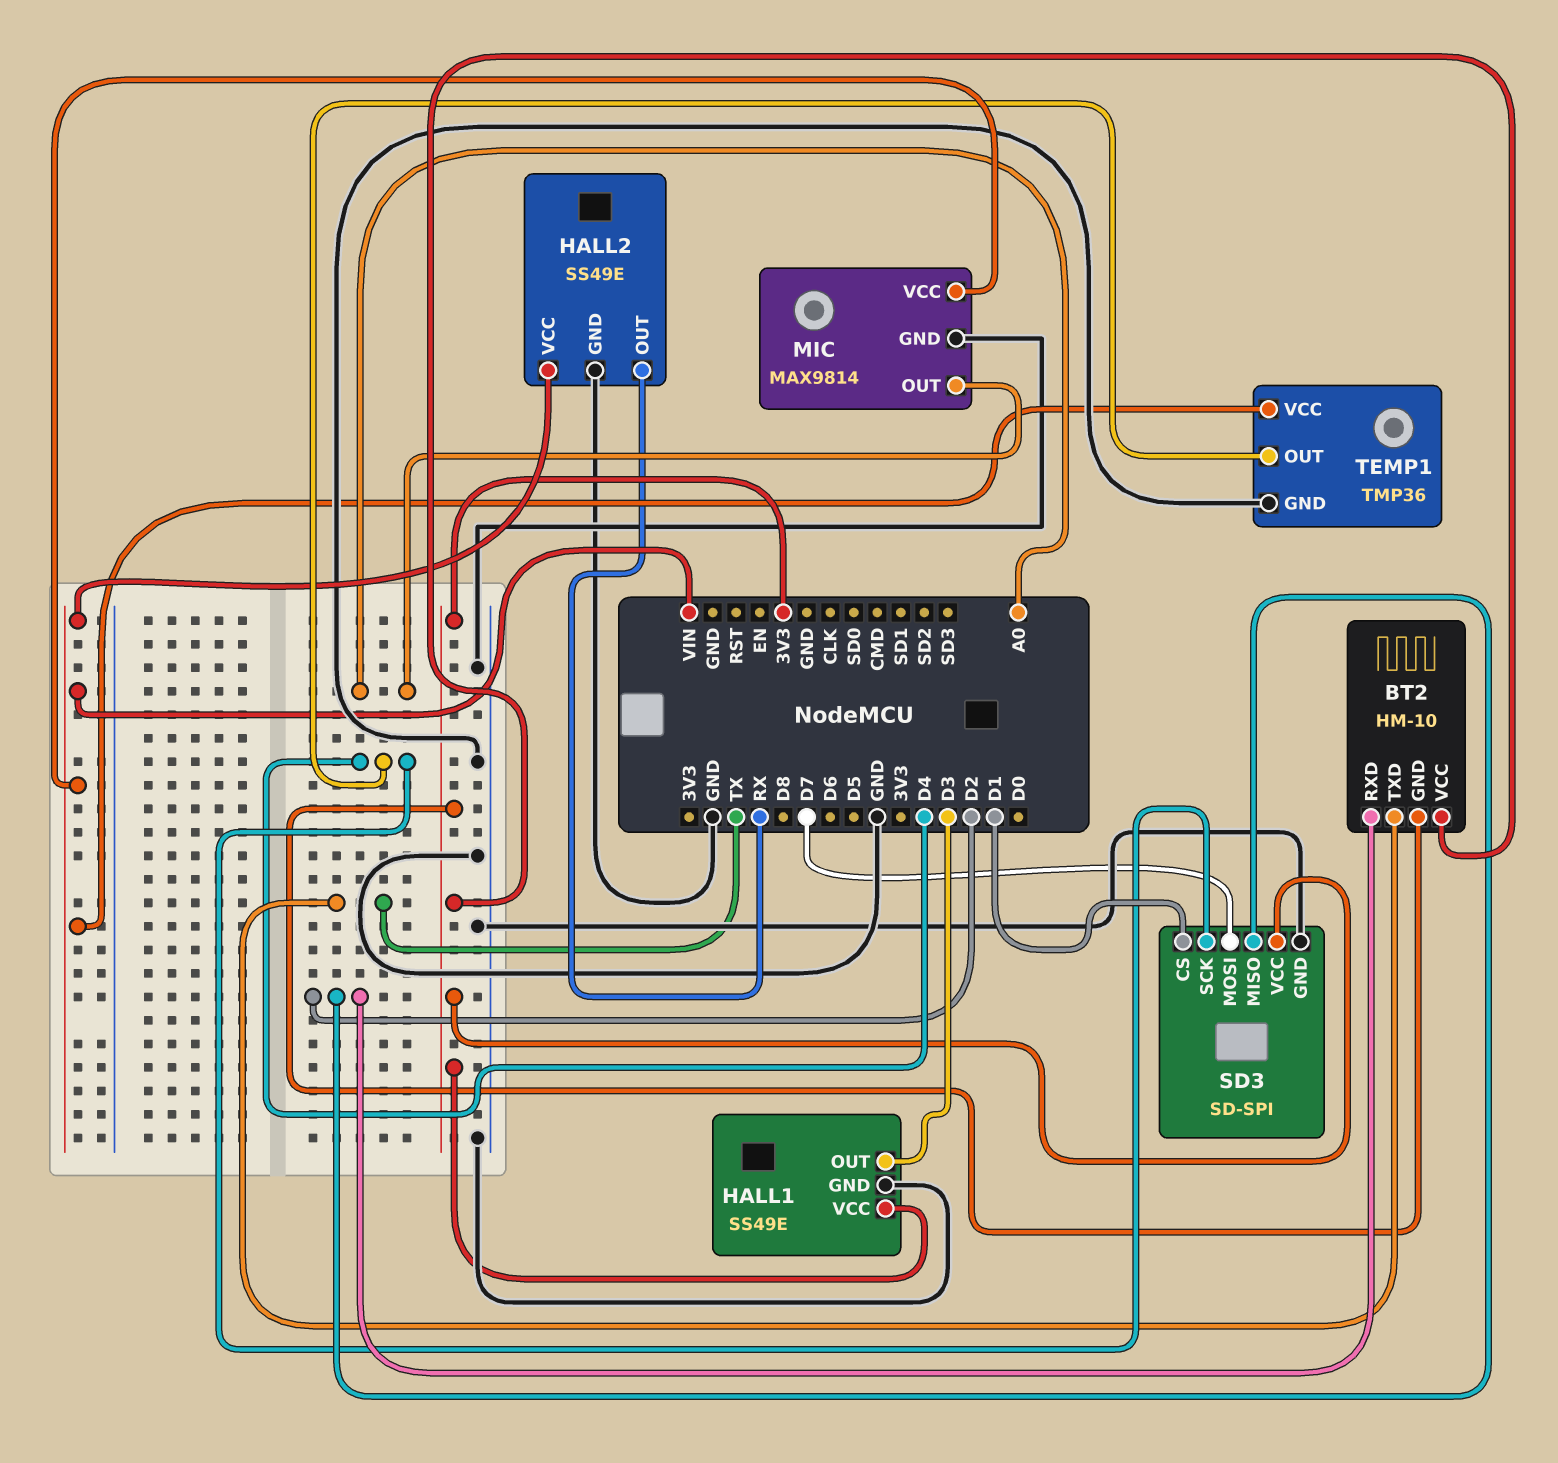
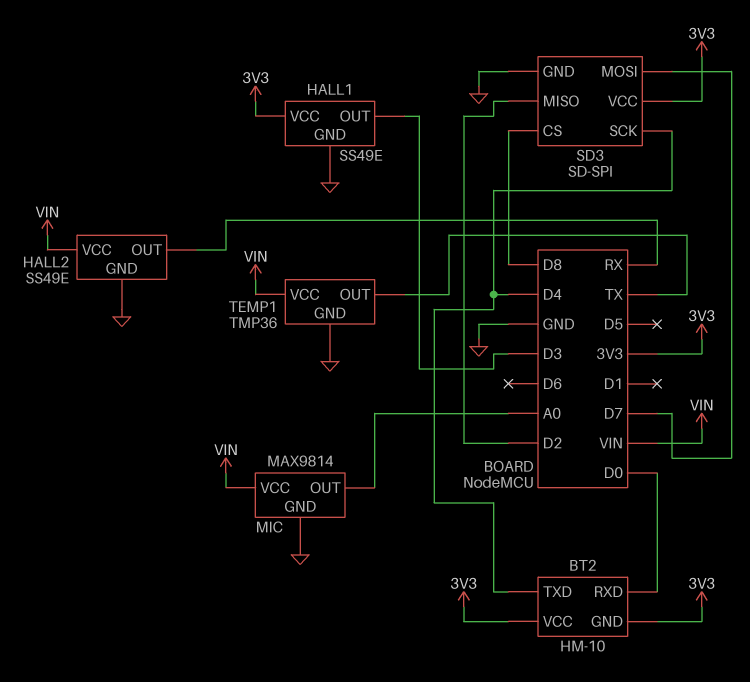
BT2 pin RXD: D2 -> D0
BT2 pin TXD: TX -> D4
SD3 pin CS: D1 -> D8
TEMP1 pin OUT: D4 -> TX

